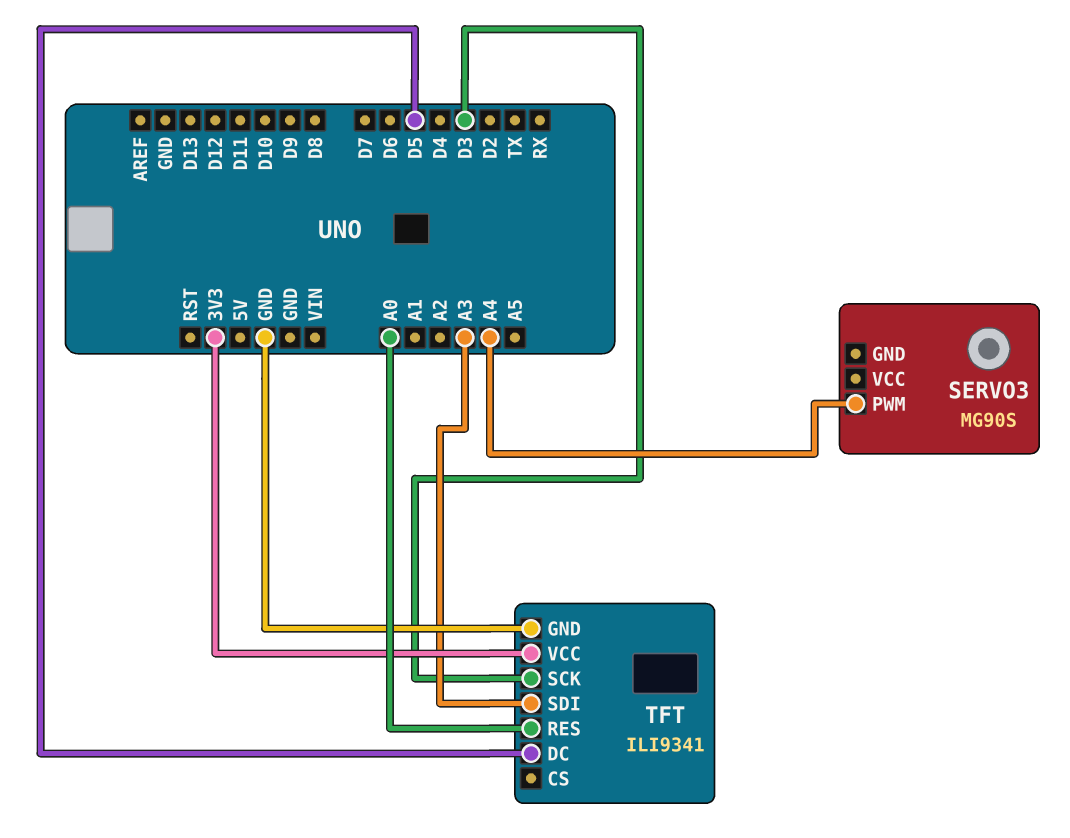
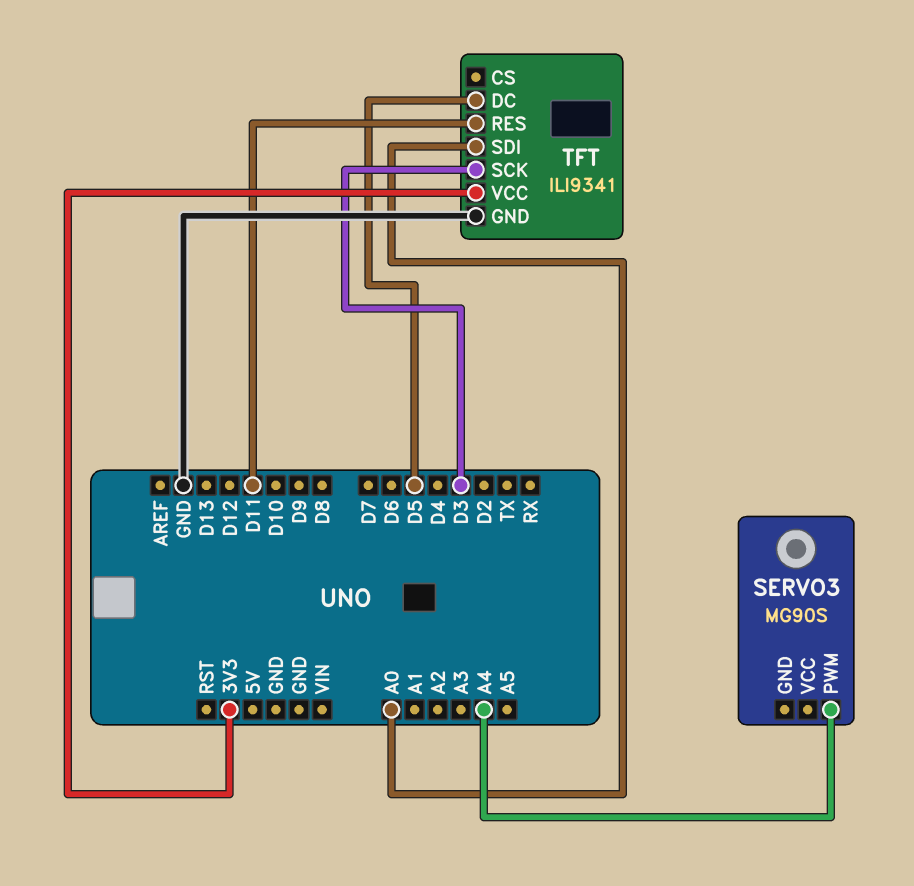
TFT pin RES: A0 -> D11
TFT pin SDI: A3 -> A0

